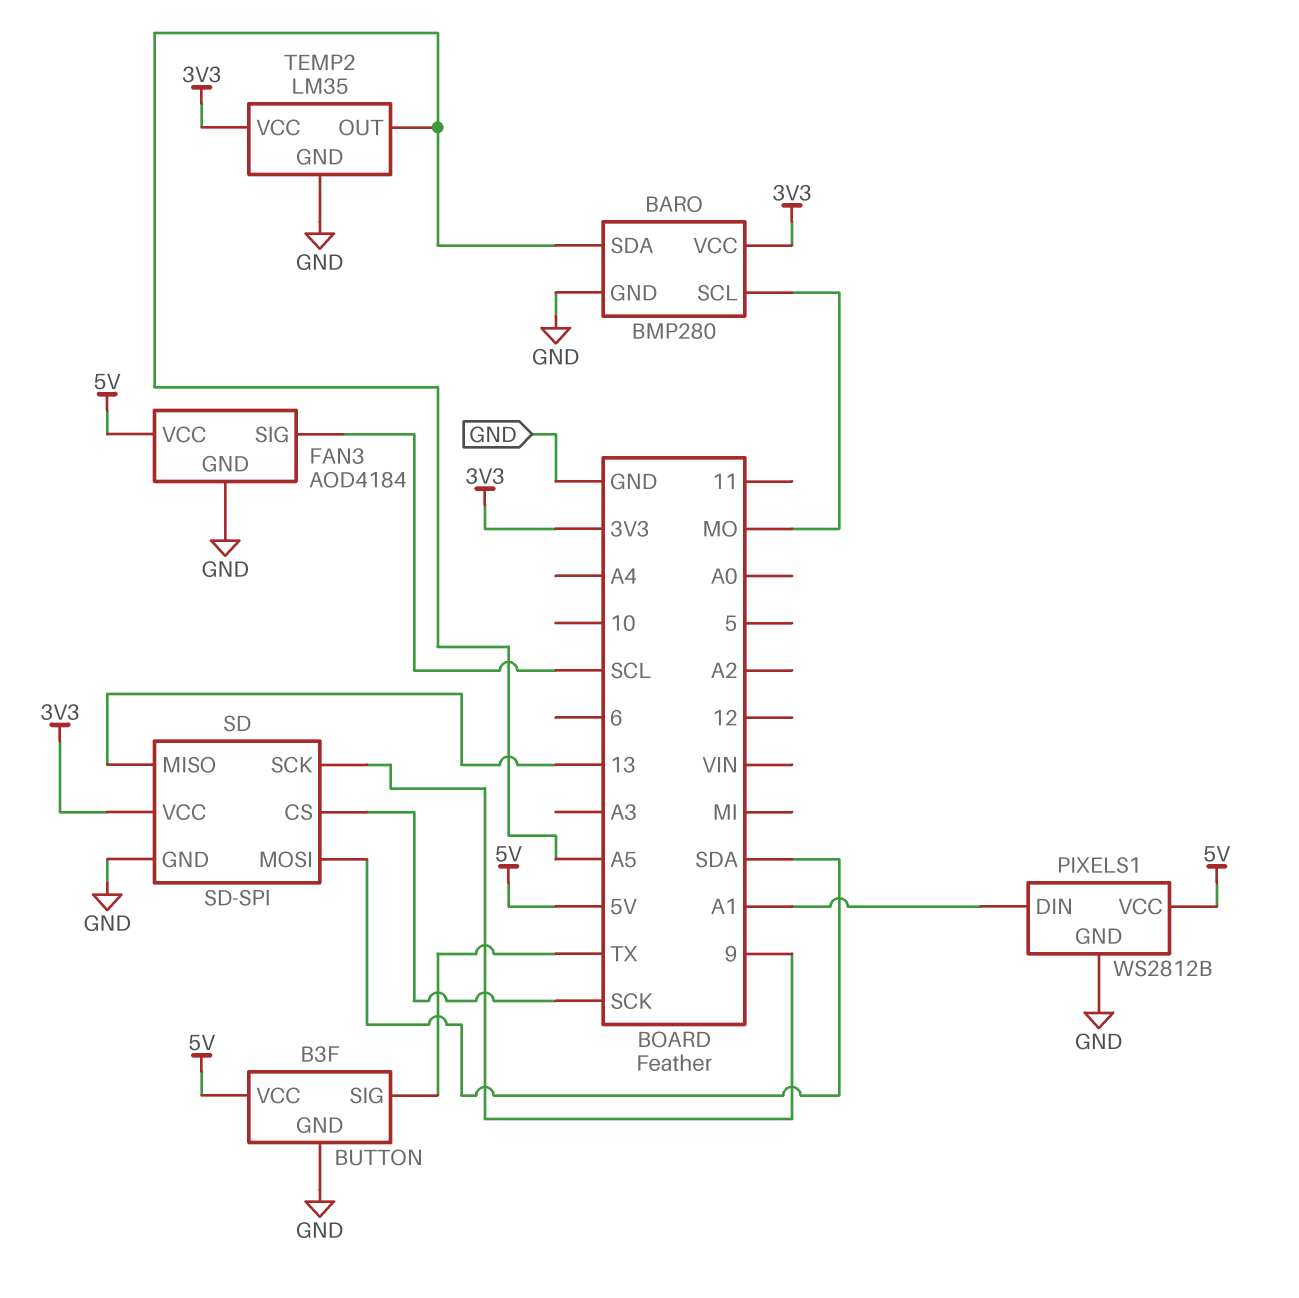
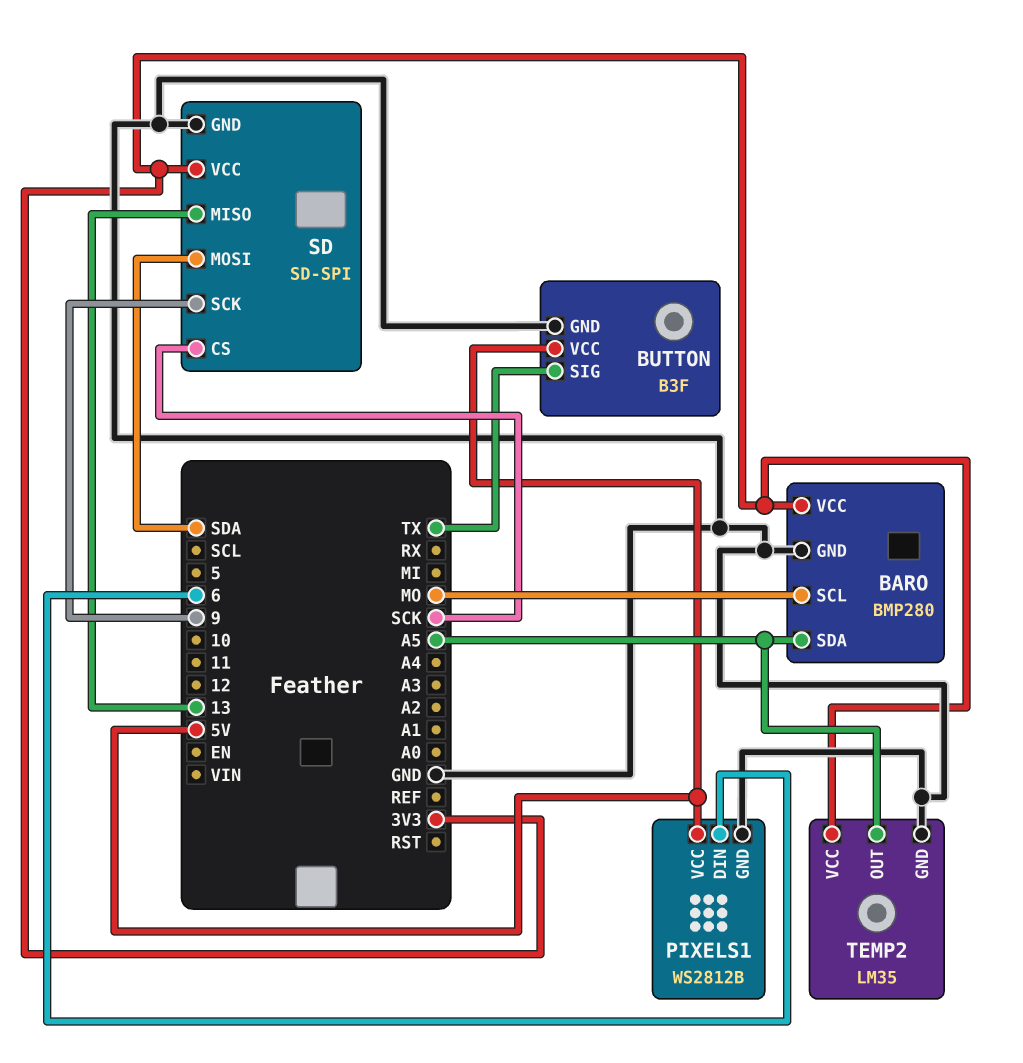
FAN3: AOD4184 -> none
FAN3 pin GND: GND -> none
FAN3 pin SIG: SCL -> none
FAN3 pin VCC: 5V -> none
PIXELS1 pin DIN: A1 -> 6

